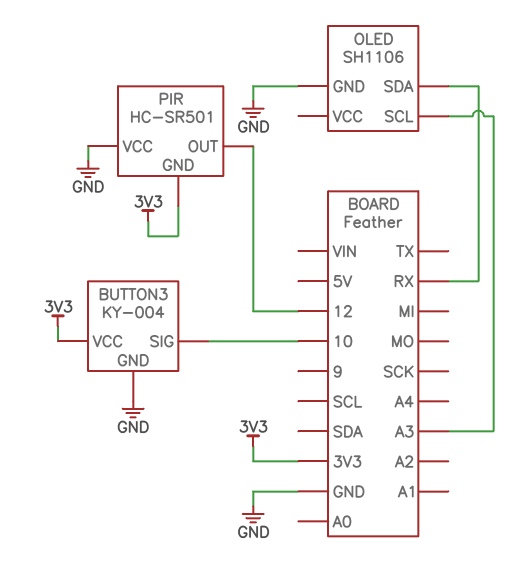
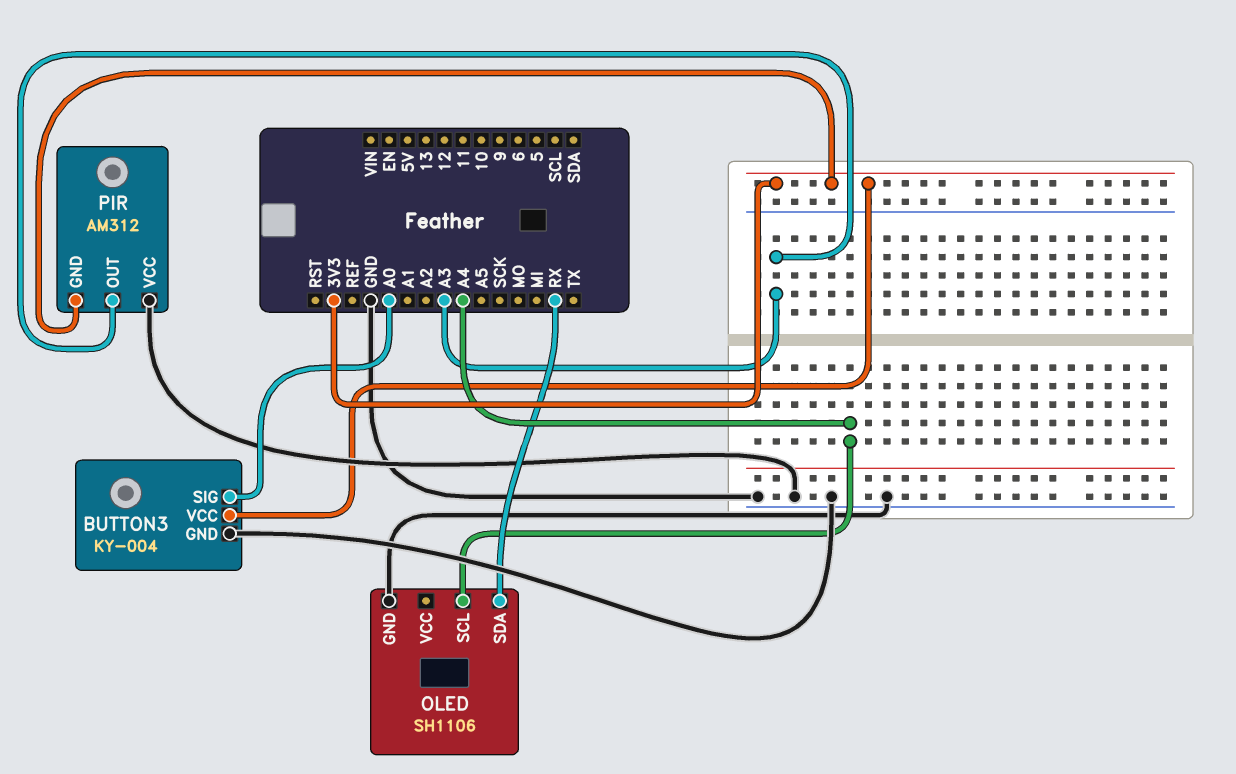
BUTTON3 pin SIG: 10 -> A0
OLED pin SCL: A3 -> A4
PIR: HC-SR501 -> AM312
PIR pin OUT: 12 -> A3

